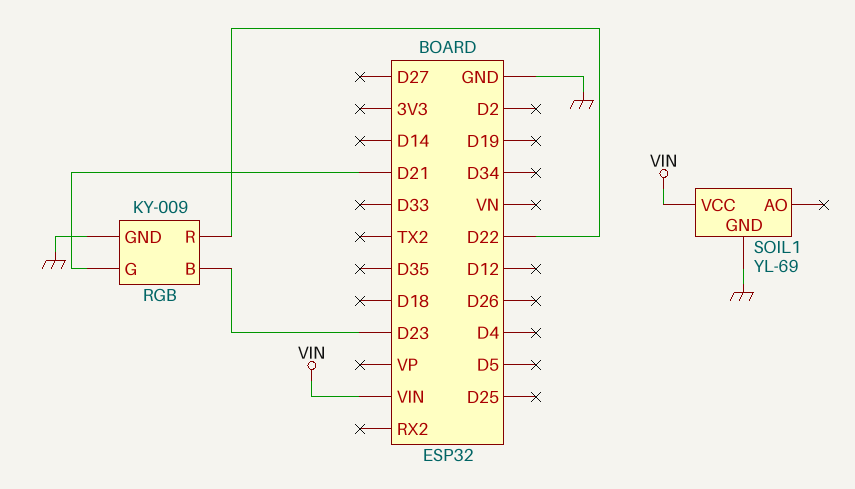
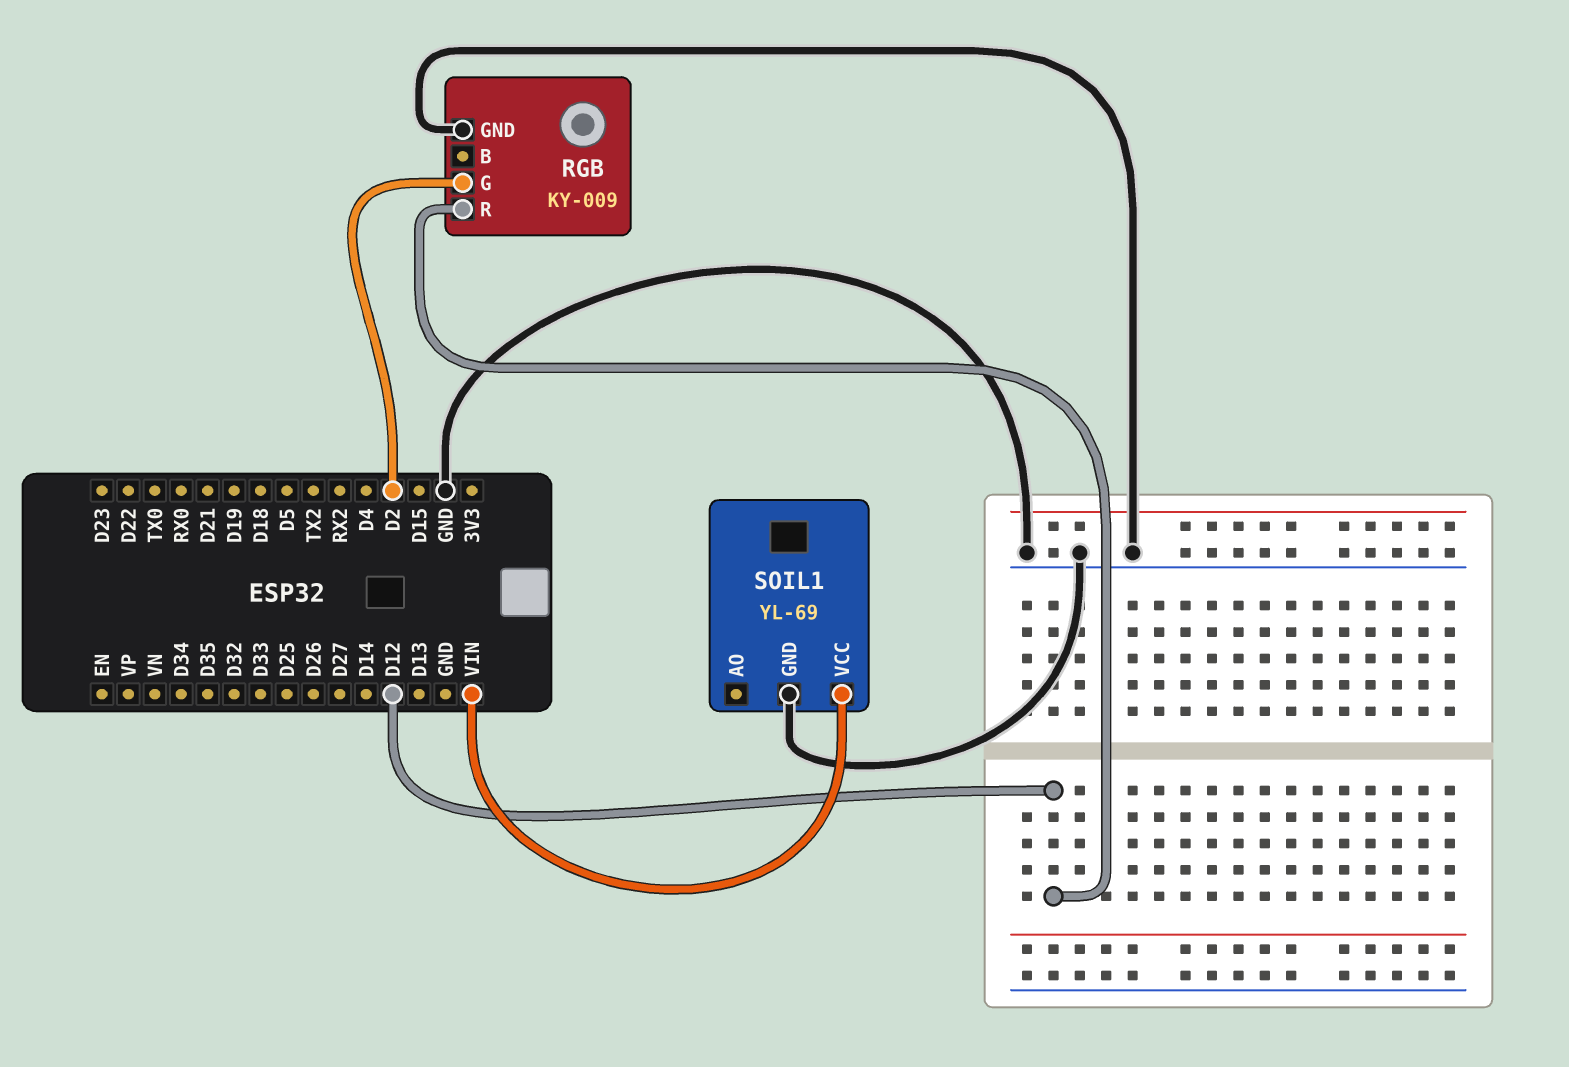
RGB pin B: D23 -> none
RGB pin G: D21 -> D2
RGB pin R: D22 -> D12

